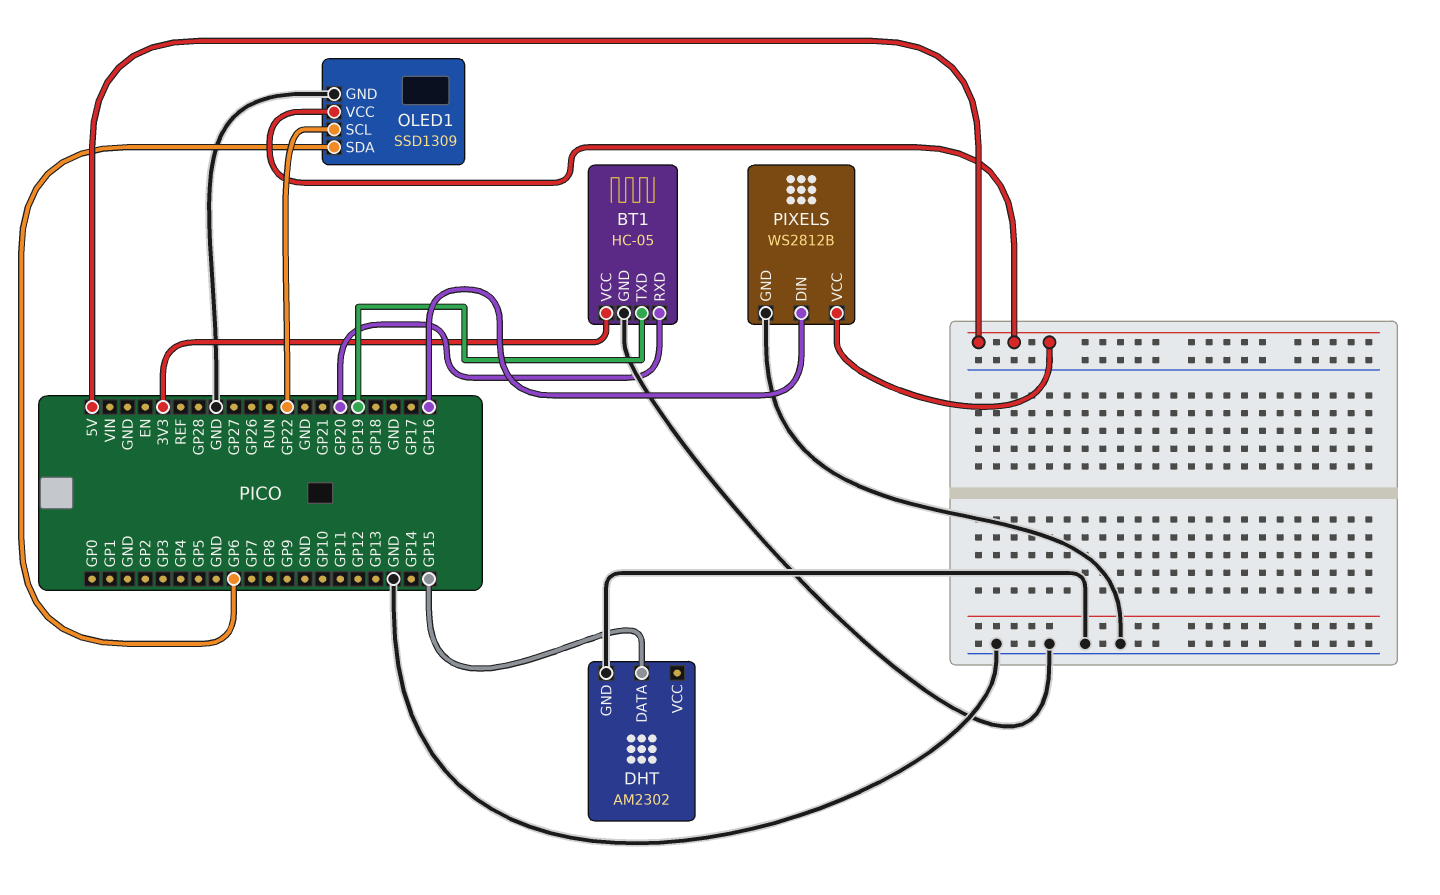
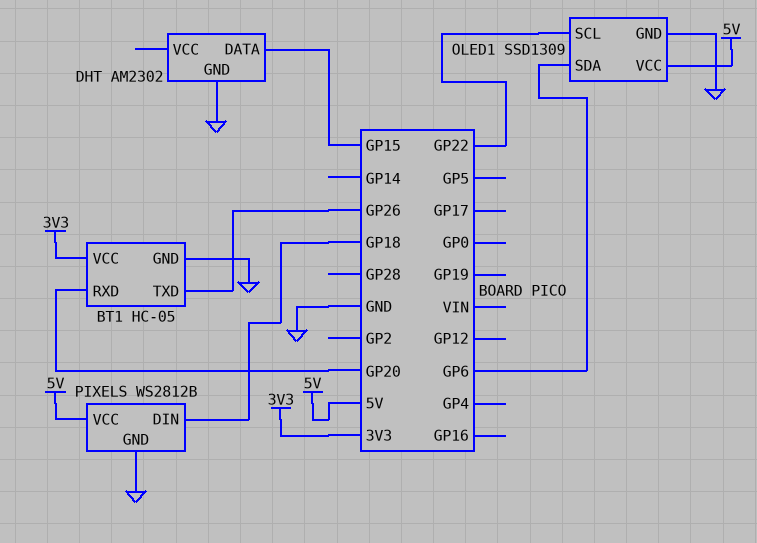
BT1 pin TXD: GP19 -> GP26
PIXELS pin DIN: GP16 -> GP18

